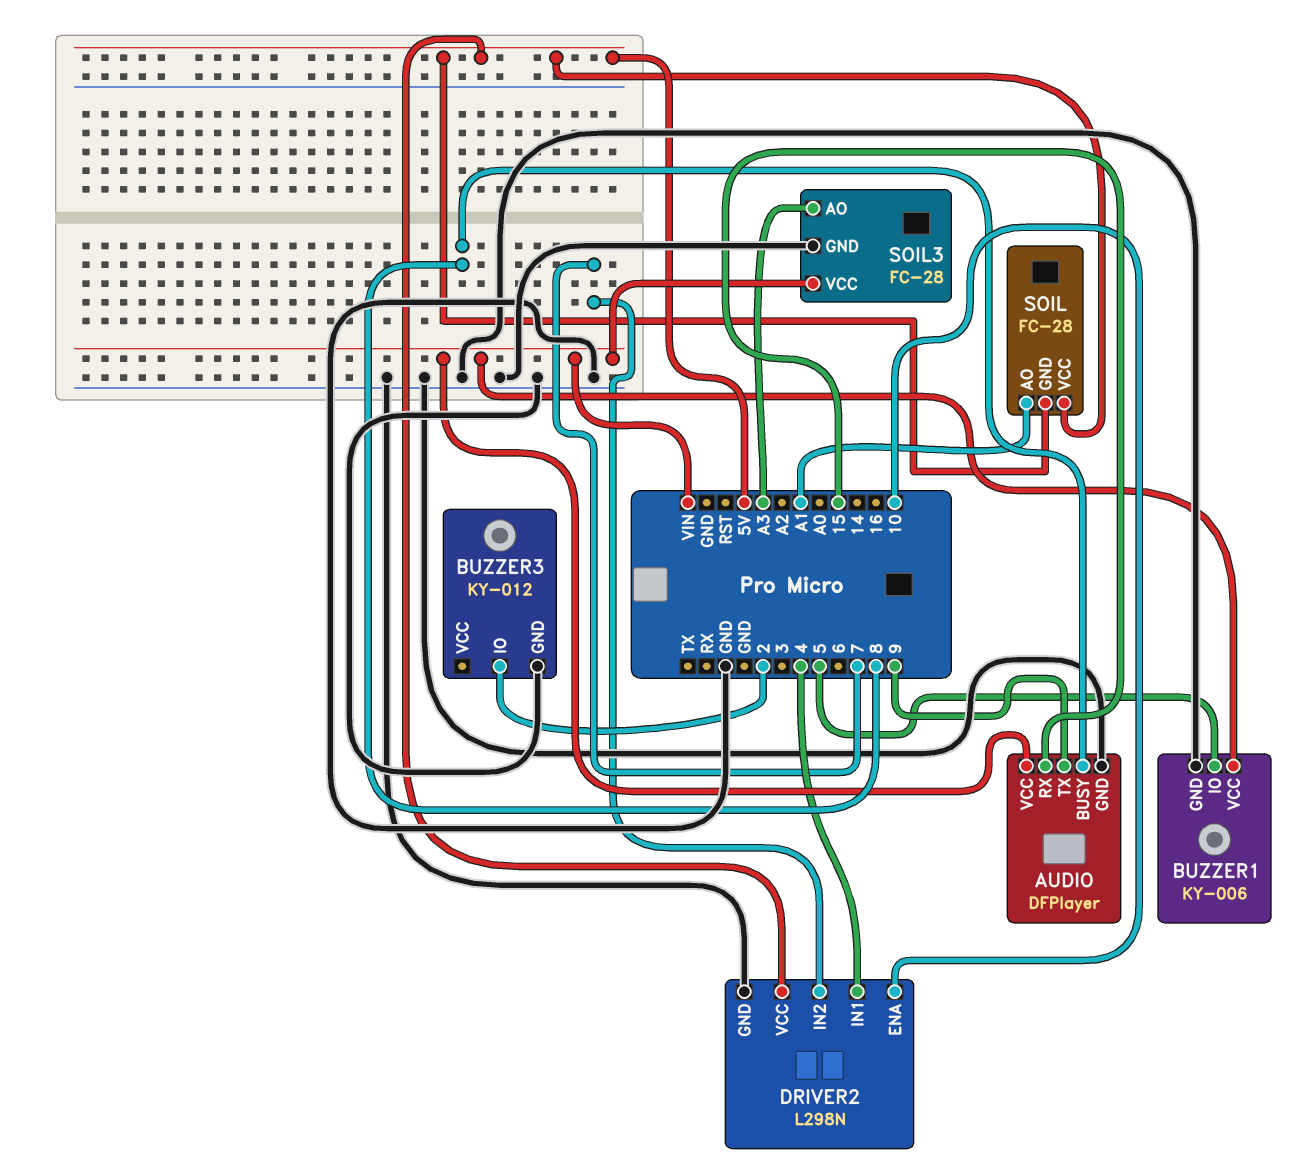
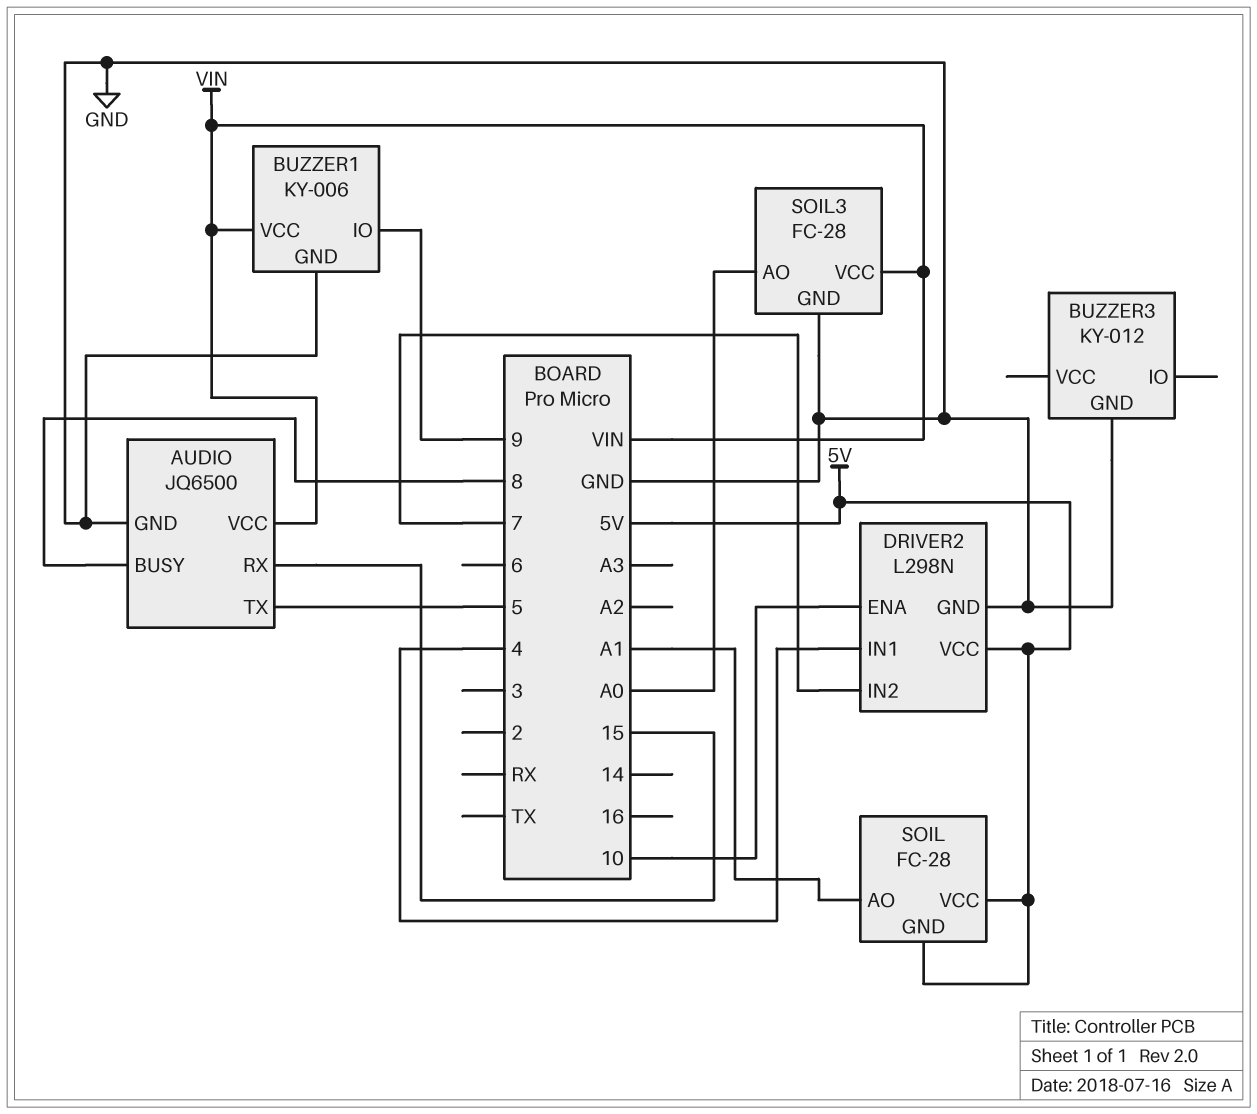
AUDIO: DFPlayer -> JQ6500
AUDIO pin TX: 9 -> 5
BUZZER1 pin IO: 5 -> 9
BUZZER3 pin IO: 2 -> none
SOIL3 pin AO: A3 -> A0

